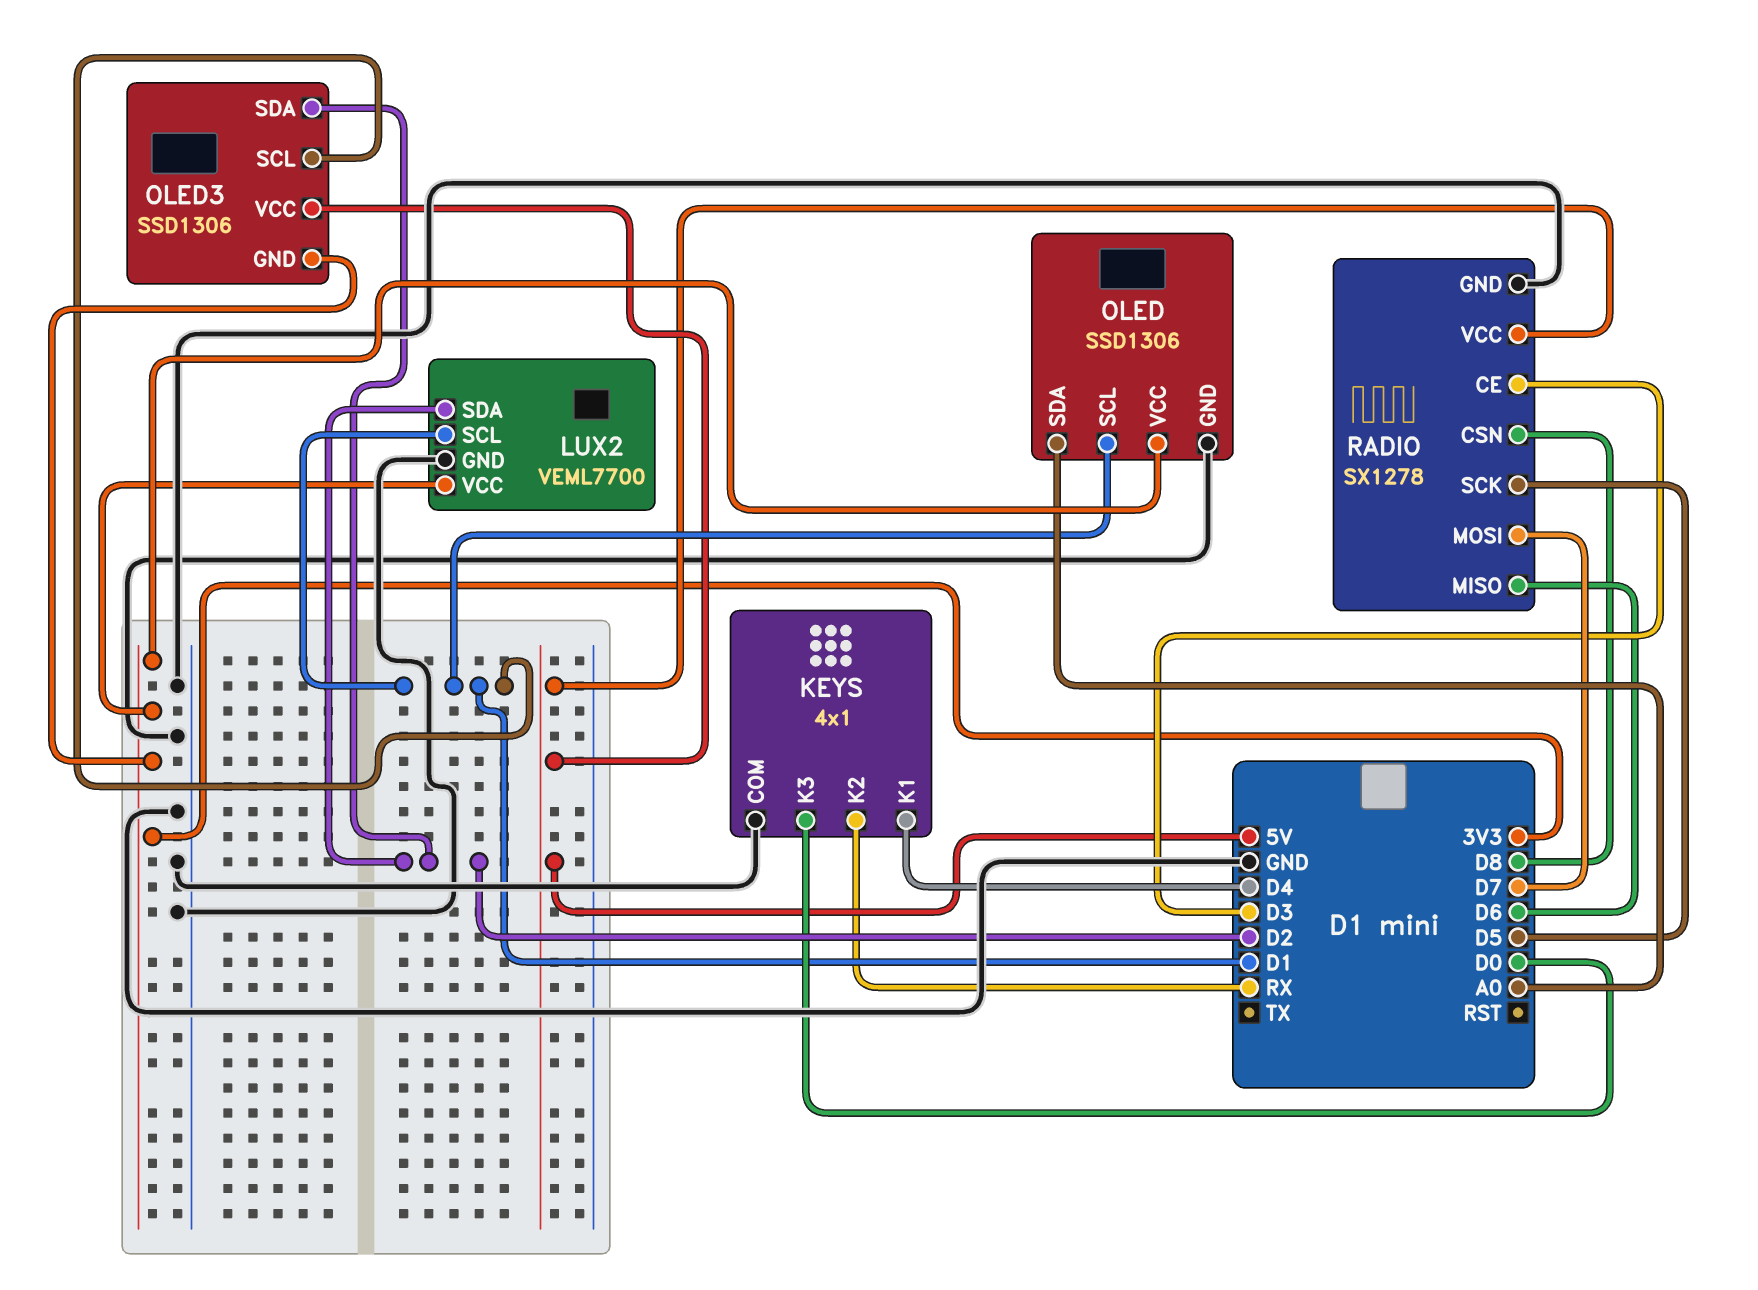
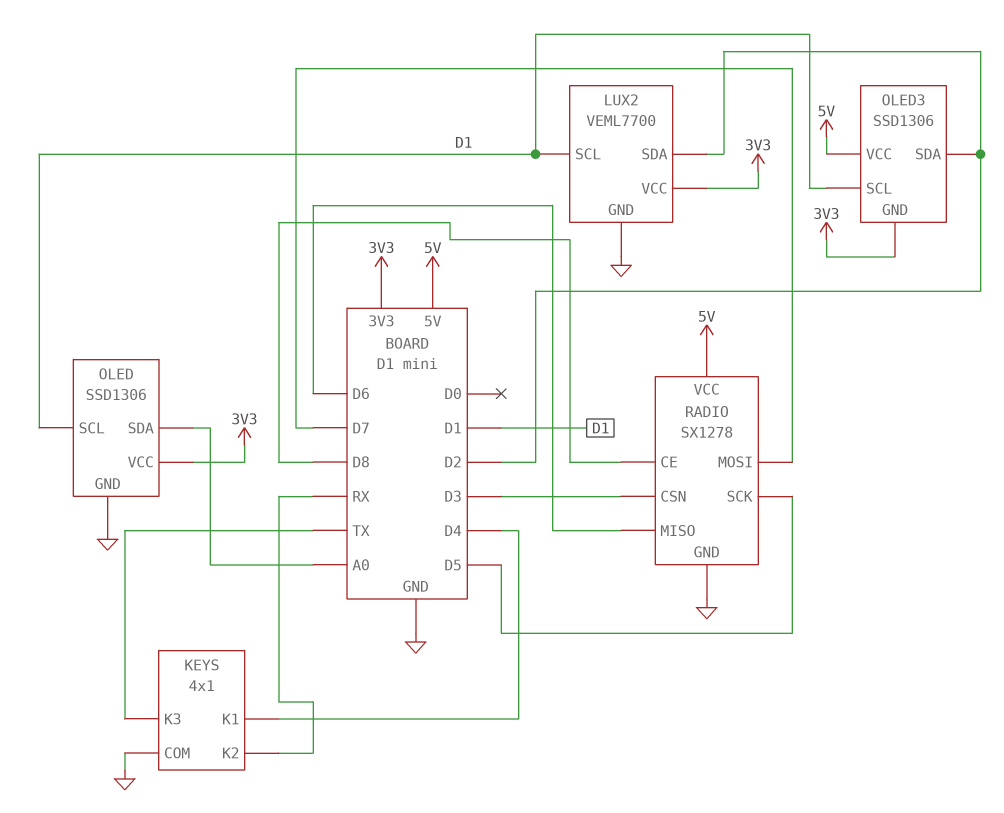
KEYS pin K3: D0 -> TX
RADIO pin CE: D3 -> D8
RADIO pin CSN: D8 -> D3

